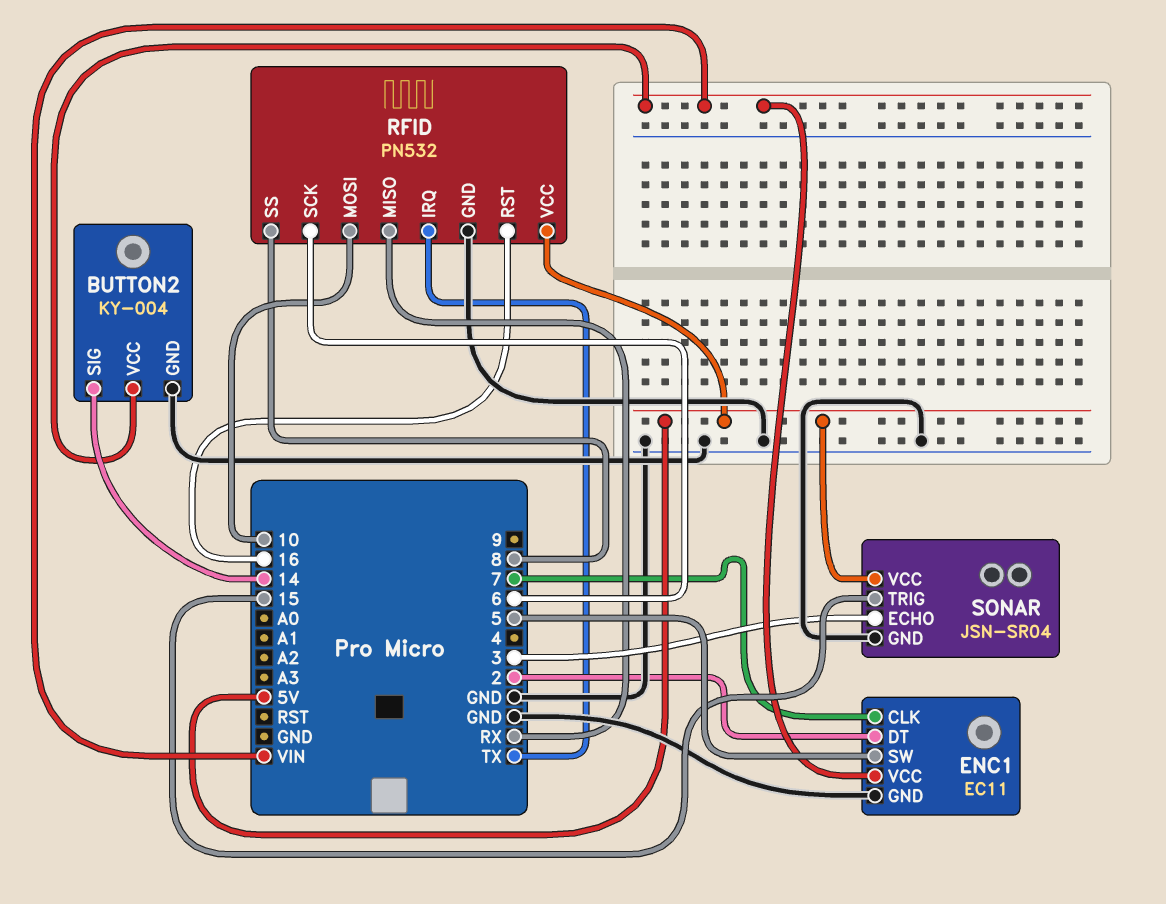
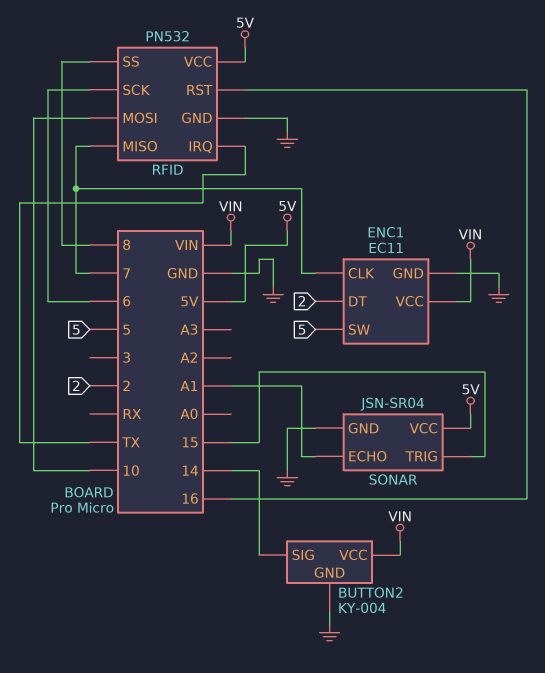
RFID pin MISO: RX -> 7
SONAR pin ECHO: 3 -> A1

